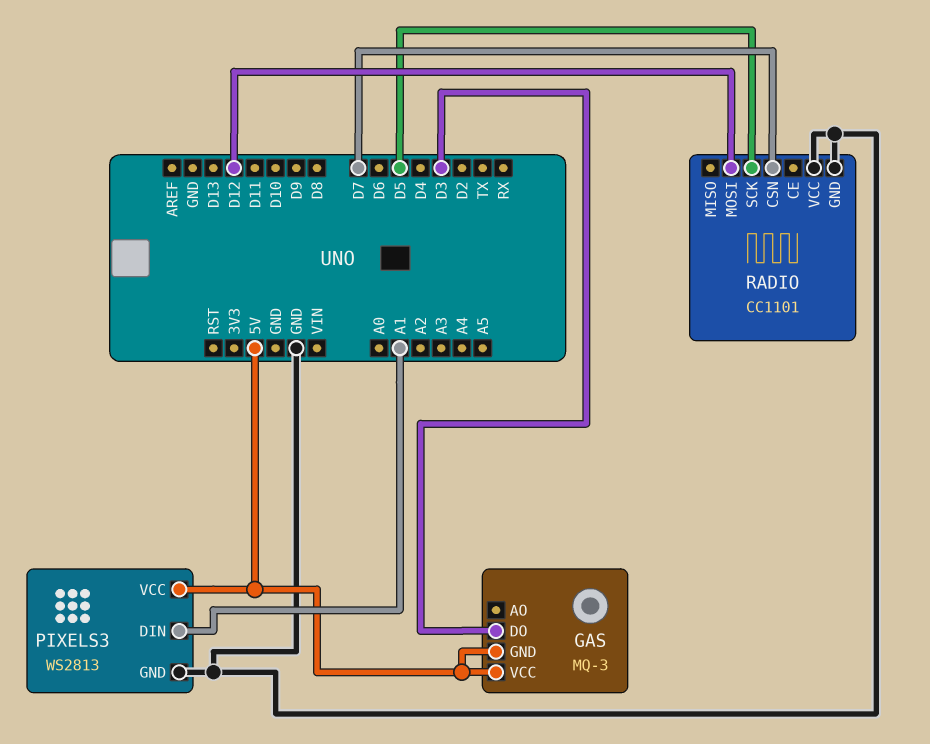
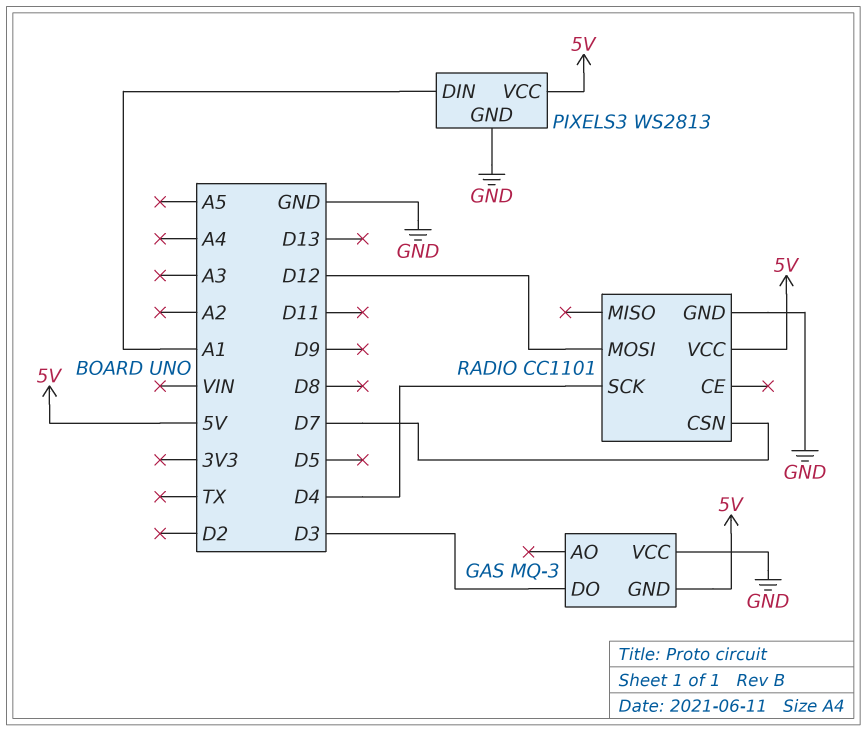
GAS pin VCC: 5V -> GND
RADIO pin SCK: D5 -> D4
RADIO pin VCC: GND -> 5V

